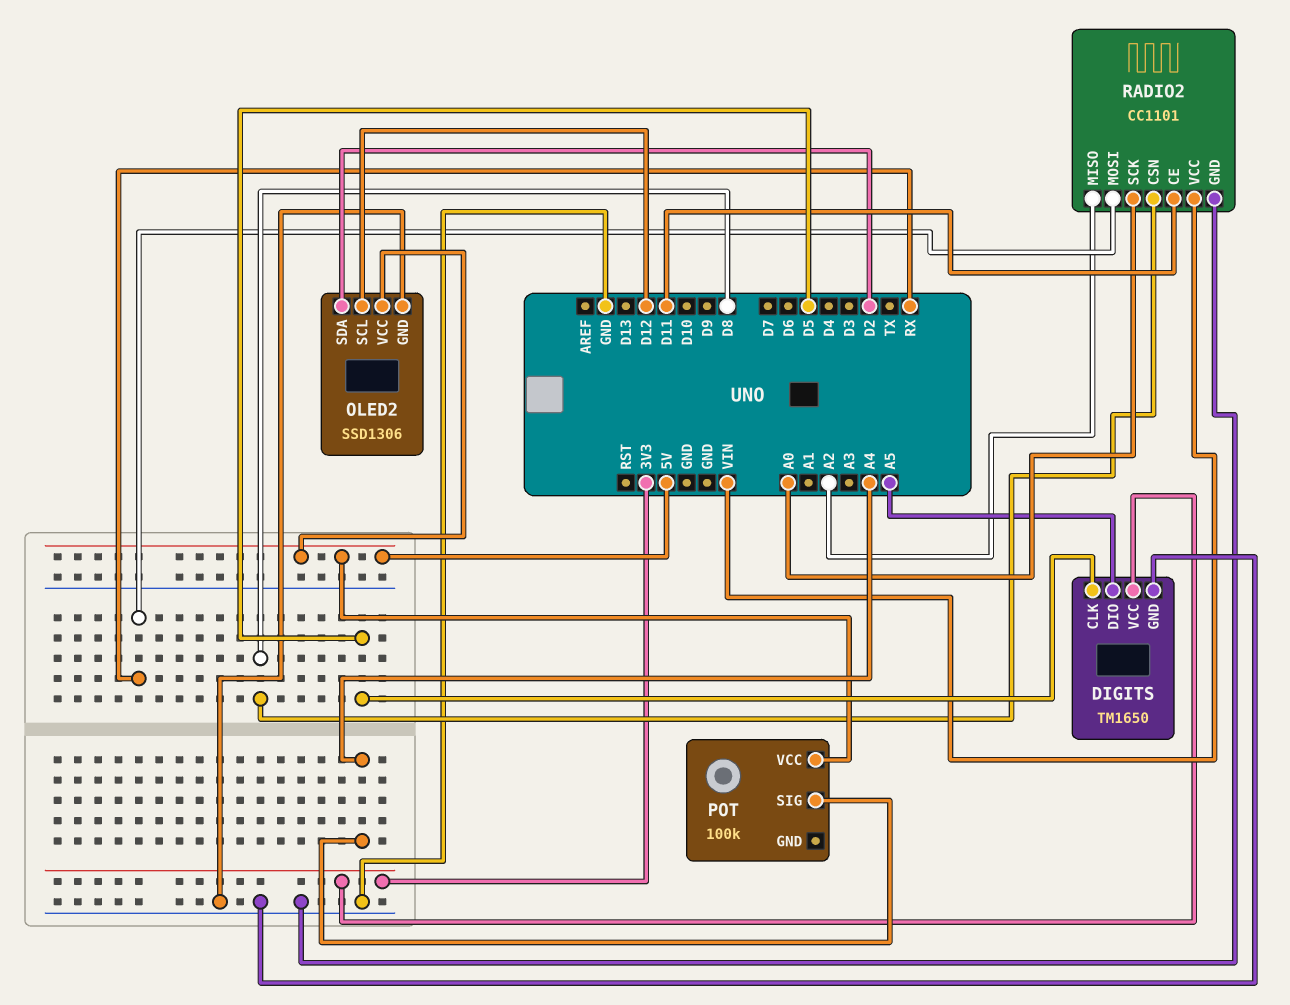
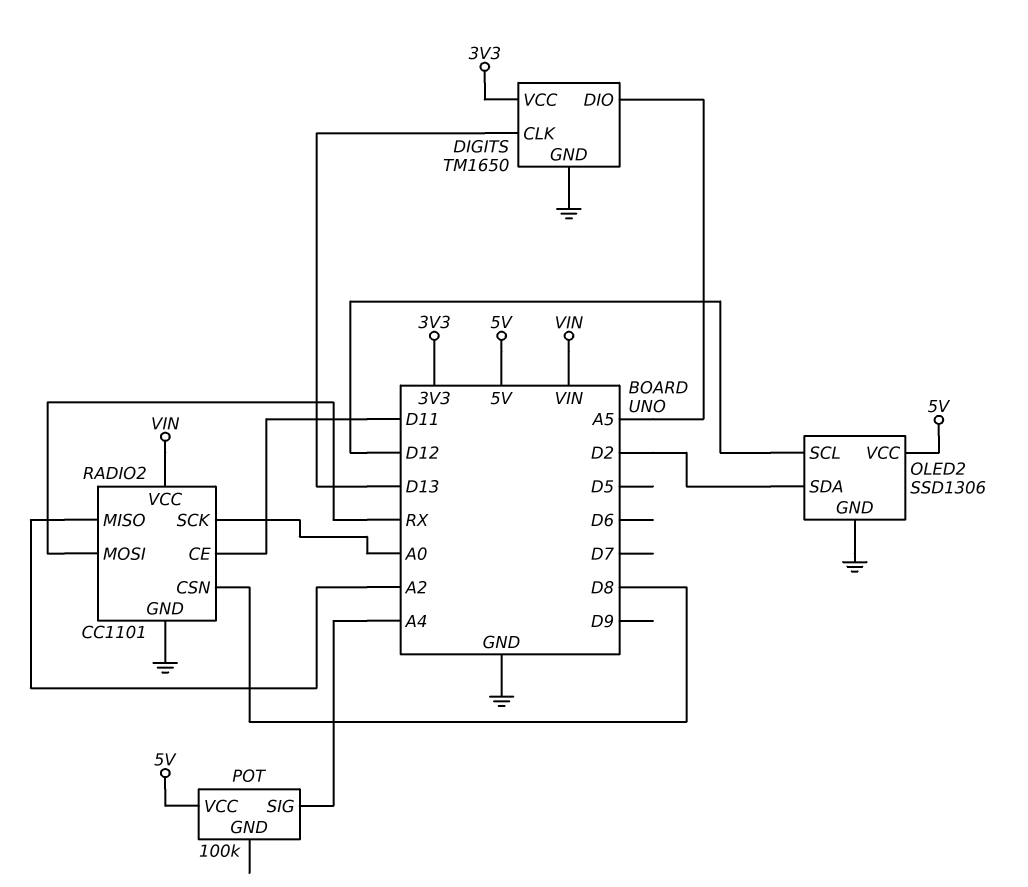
DIGITS pin CLK: D5 -> D13

